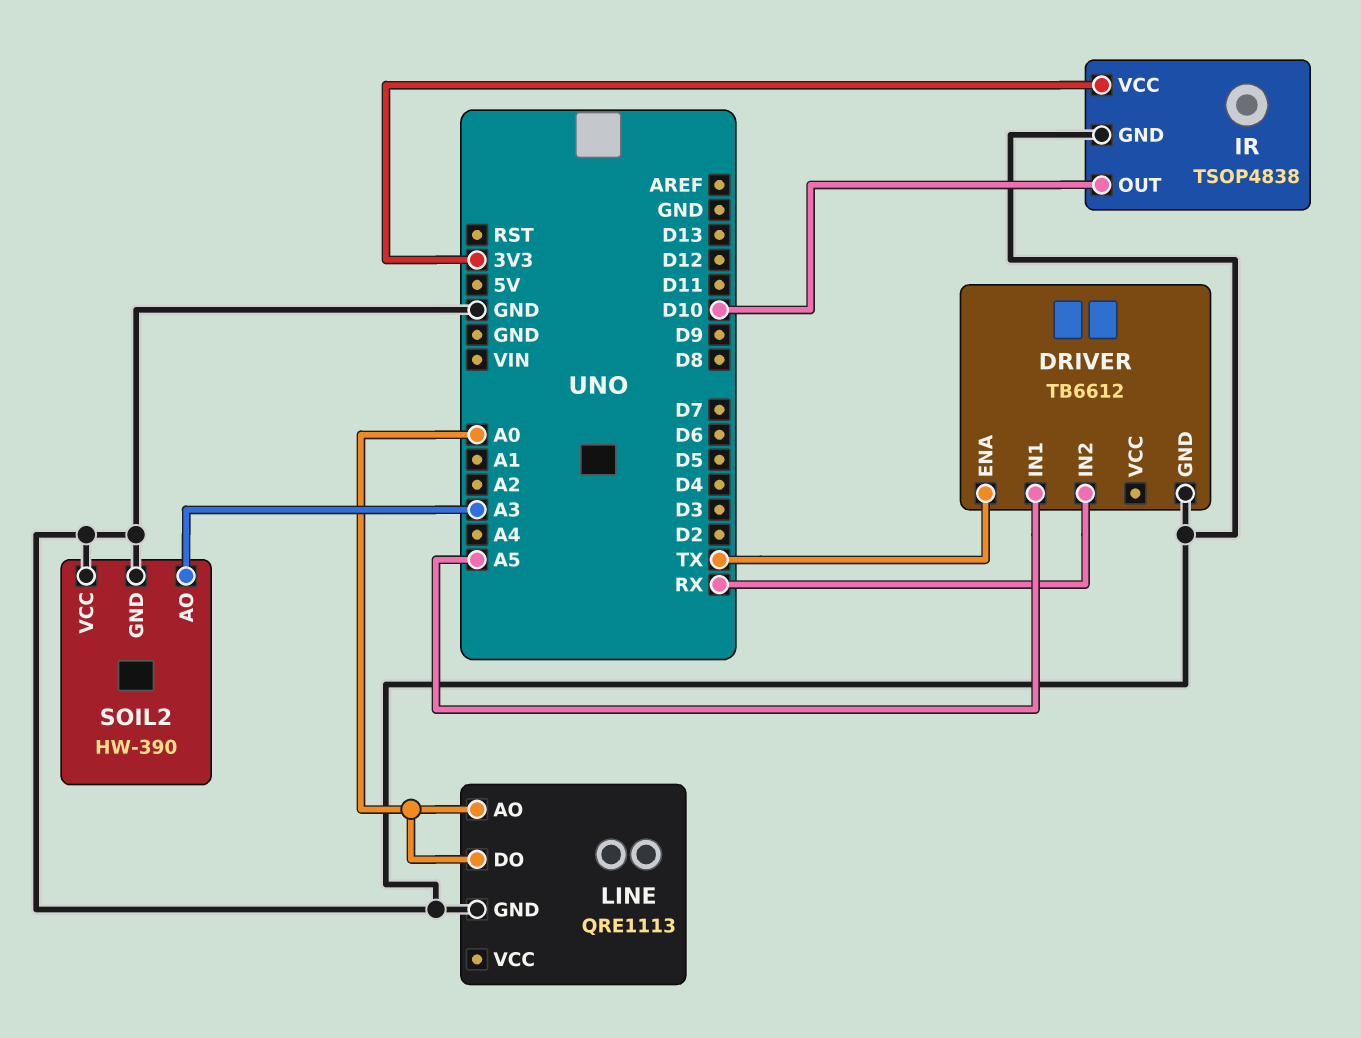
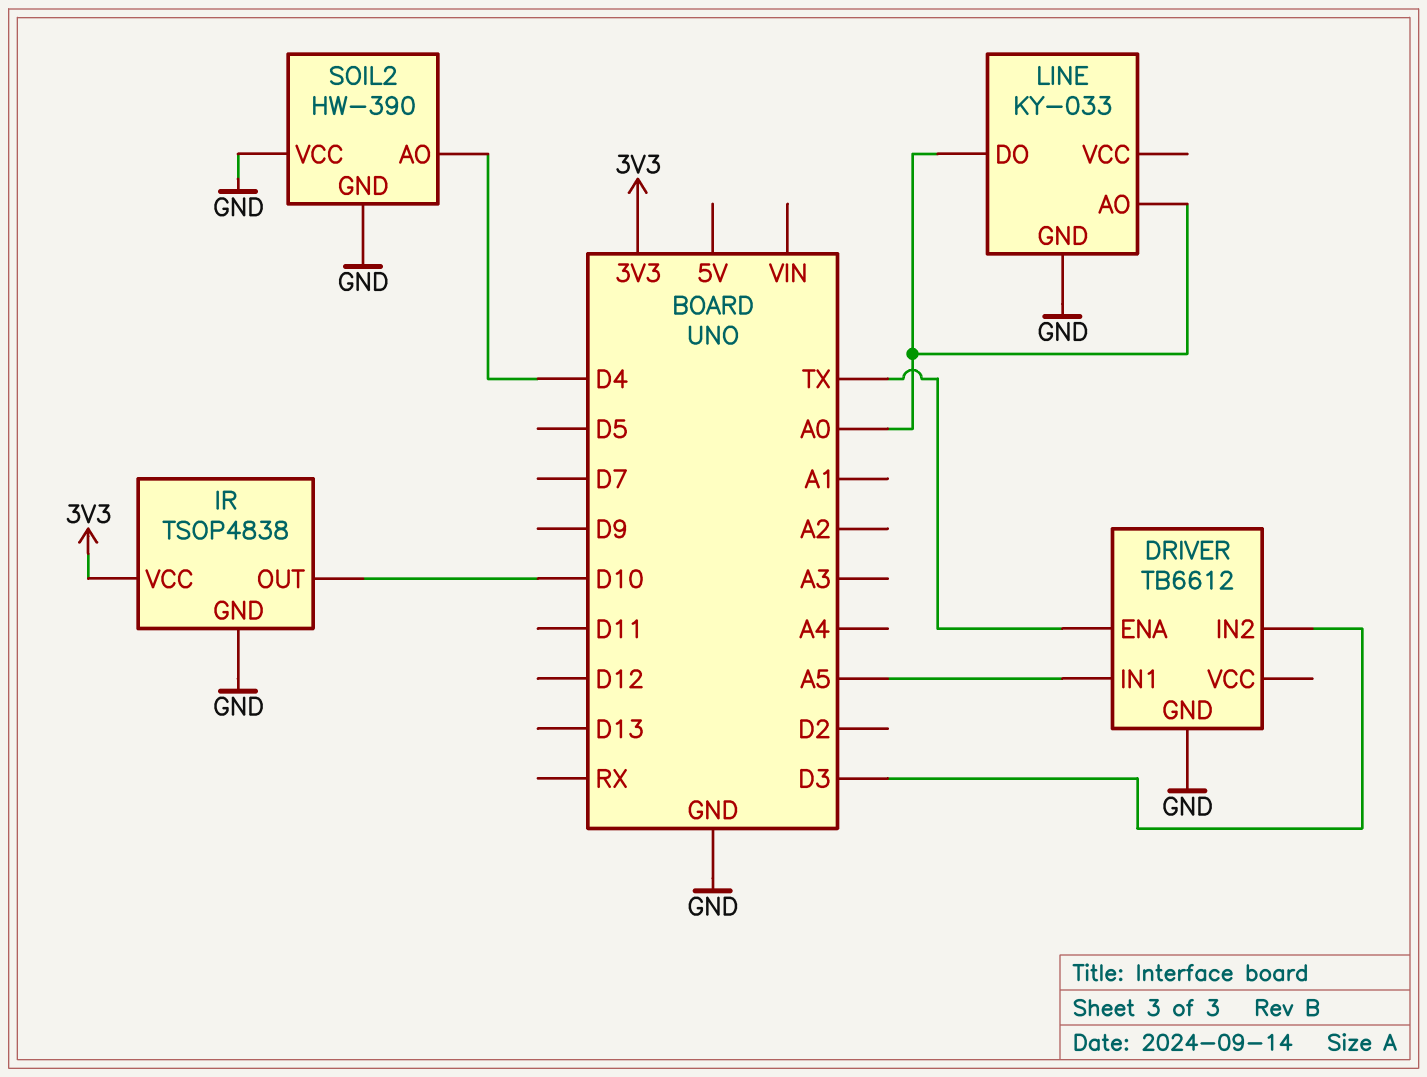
DRIVER pin IN2: RX -> D3
LINE: QRE1113 -> KY-033
SOIL2 pin AO: A3 -> D4

